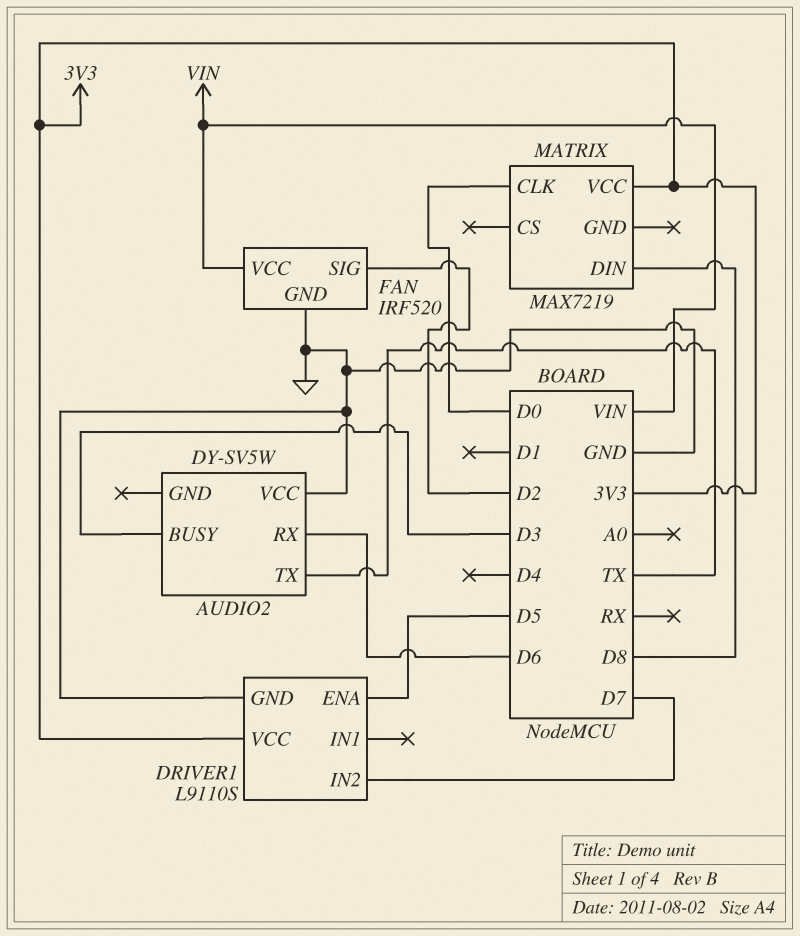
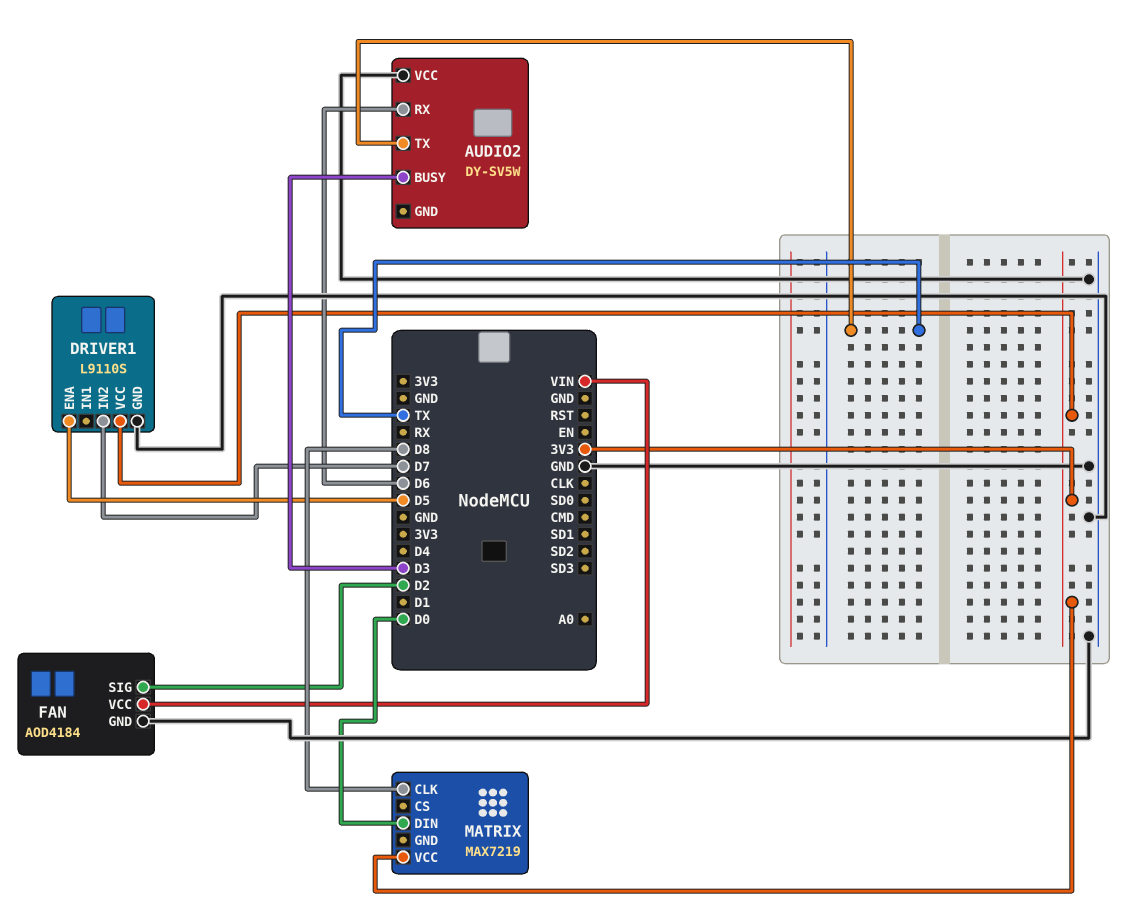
FAN: IRF520 -> AOD4184
MATRIX pin CLK: D0 -> D8
MATRIX pin DIN: D8 -> D0

